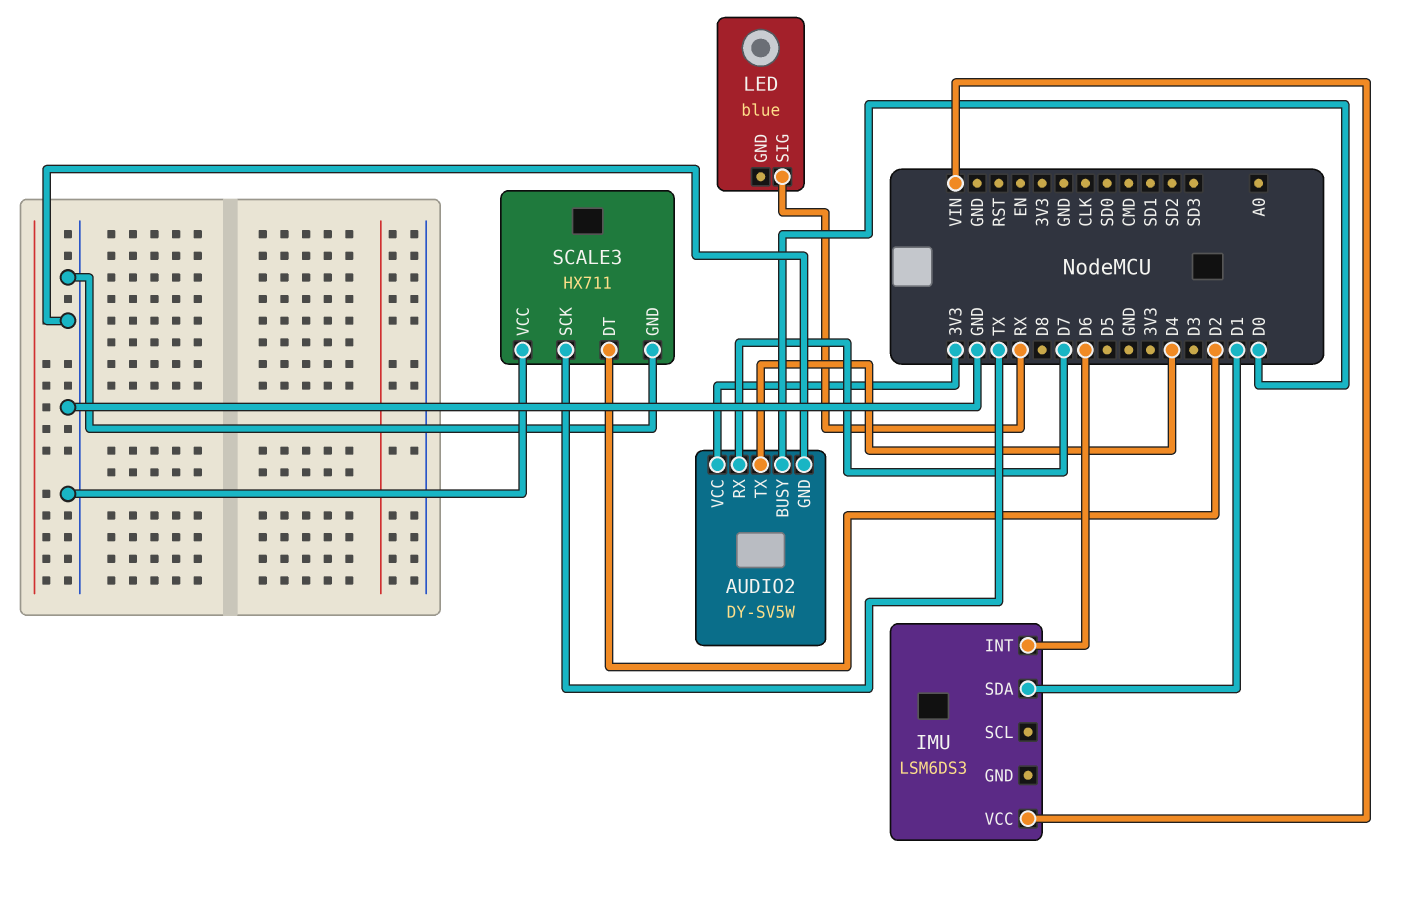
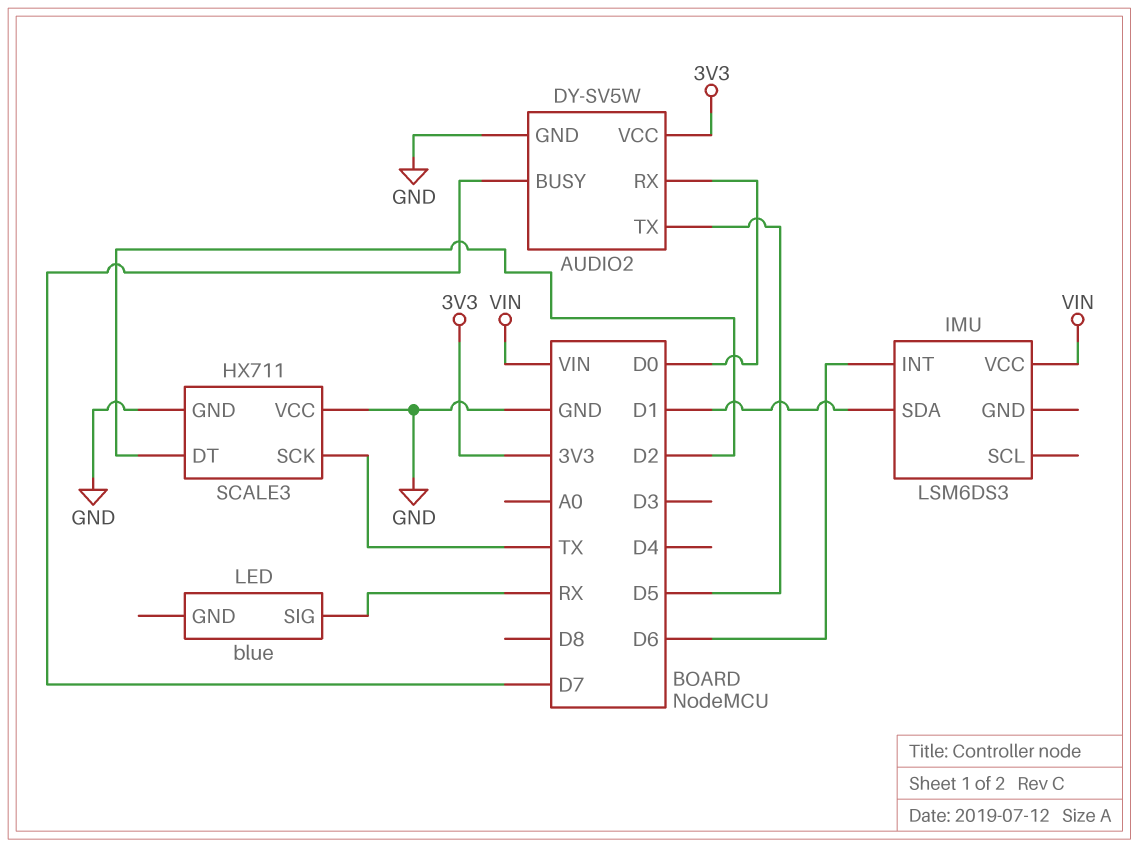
AUDIO2 pin BUSY: D0 -> D7
AUDIO2 pin RX: D7 -> D0
AUDIO2 pin TX: D4 -> D5

